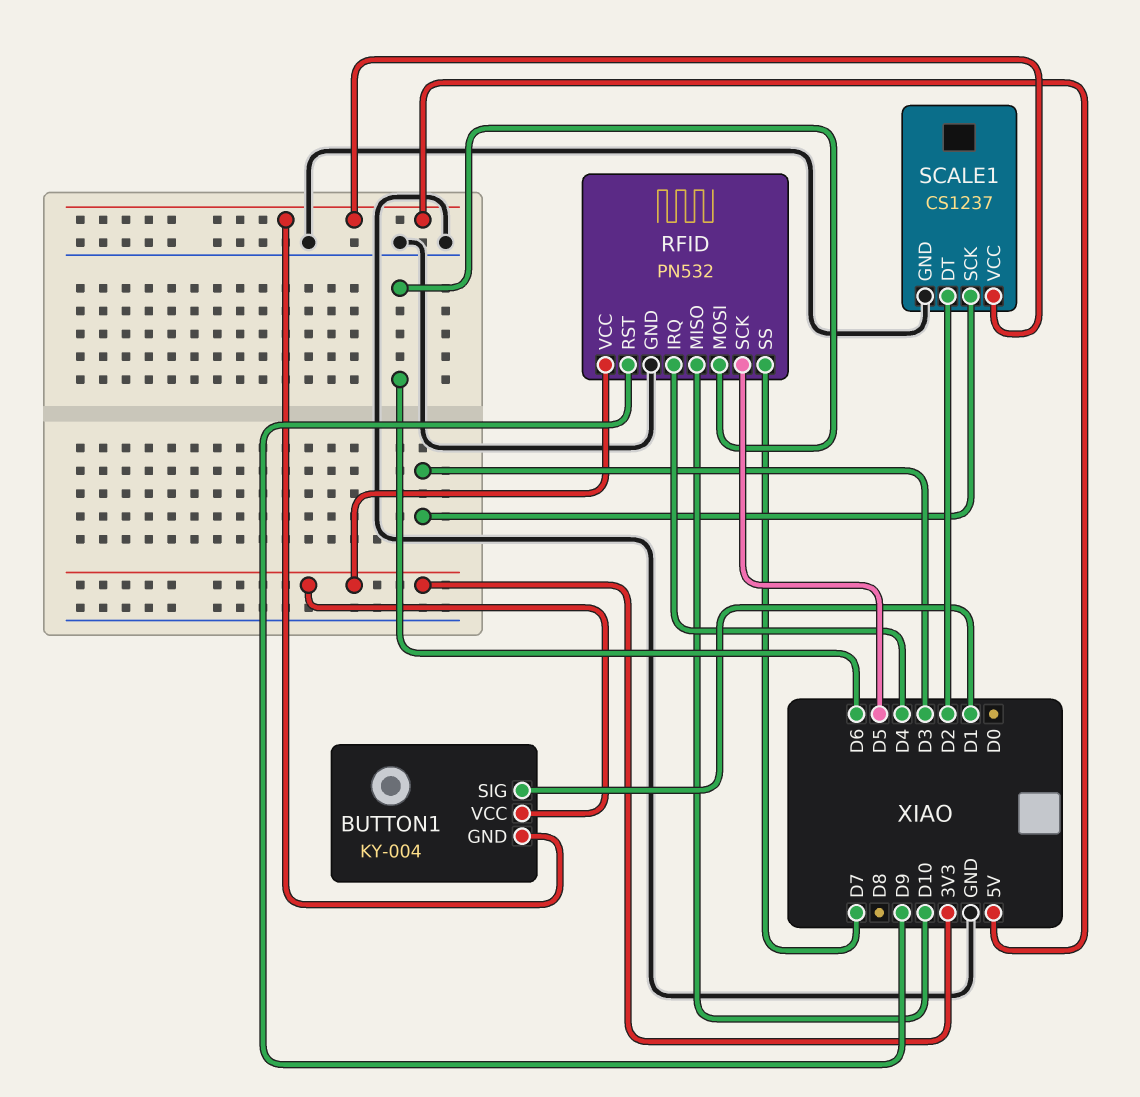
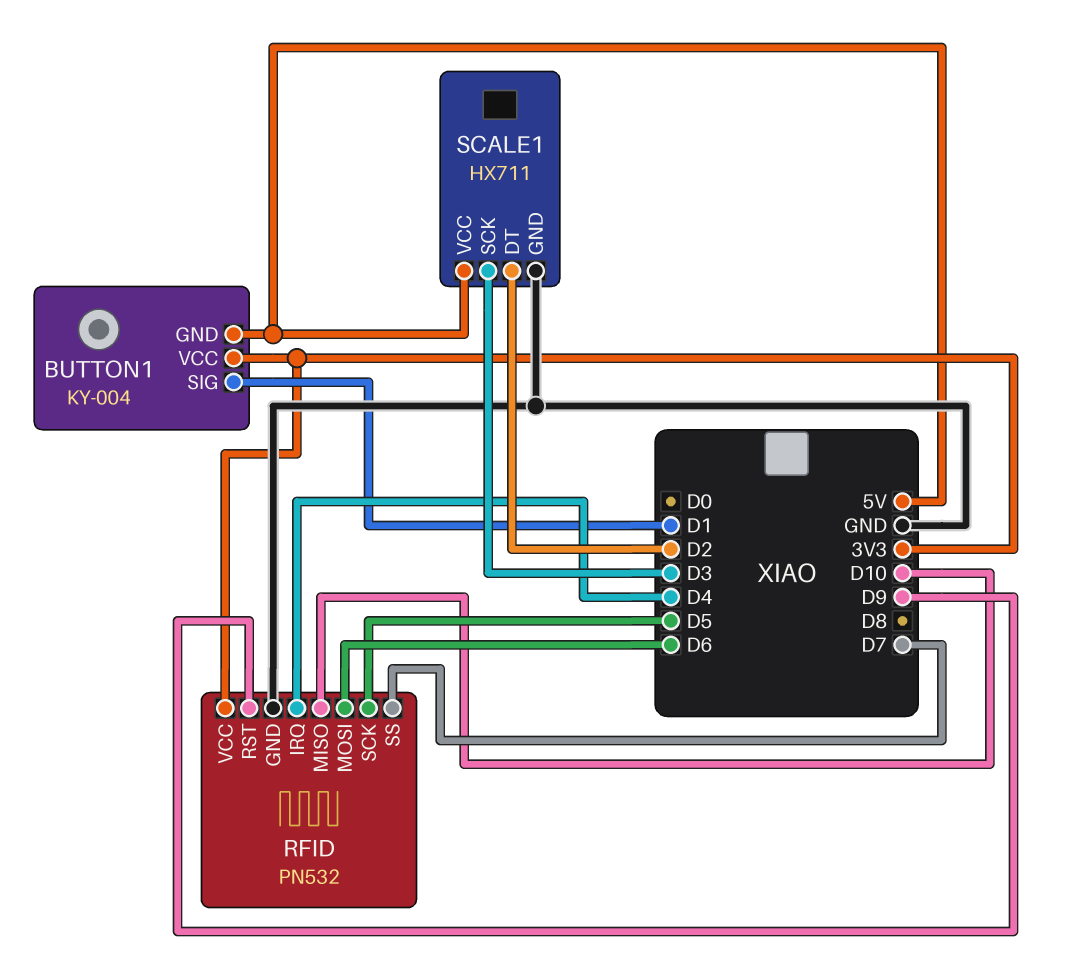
SCALE1: CS1237 -> HX711

